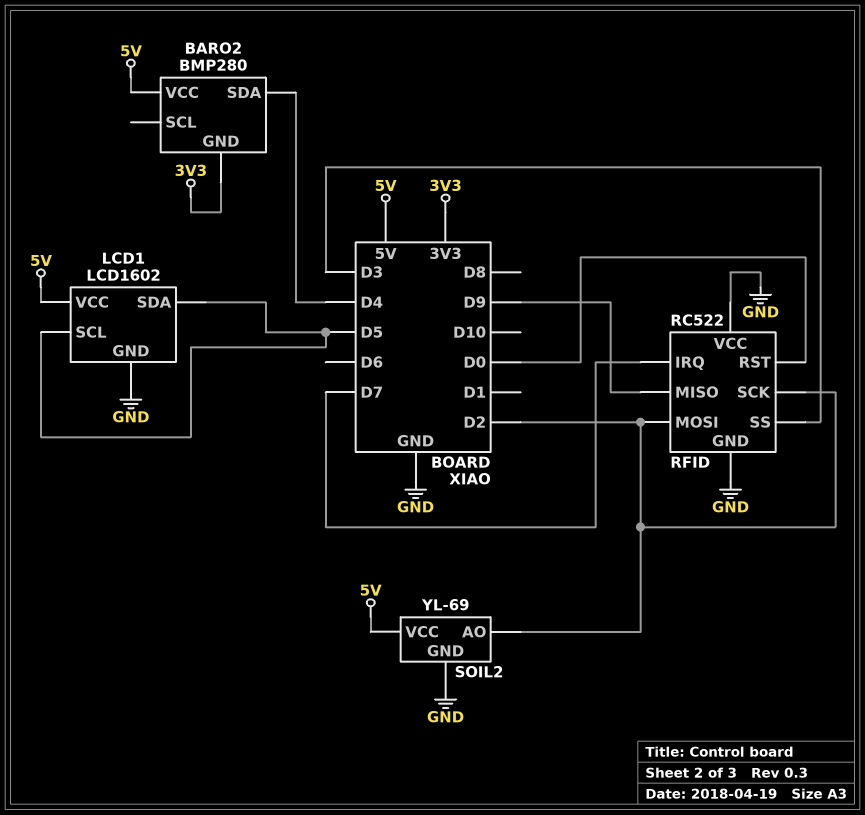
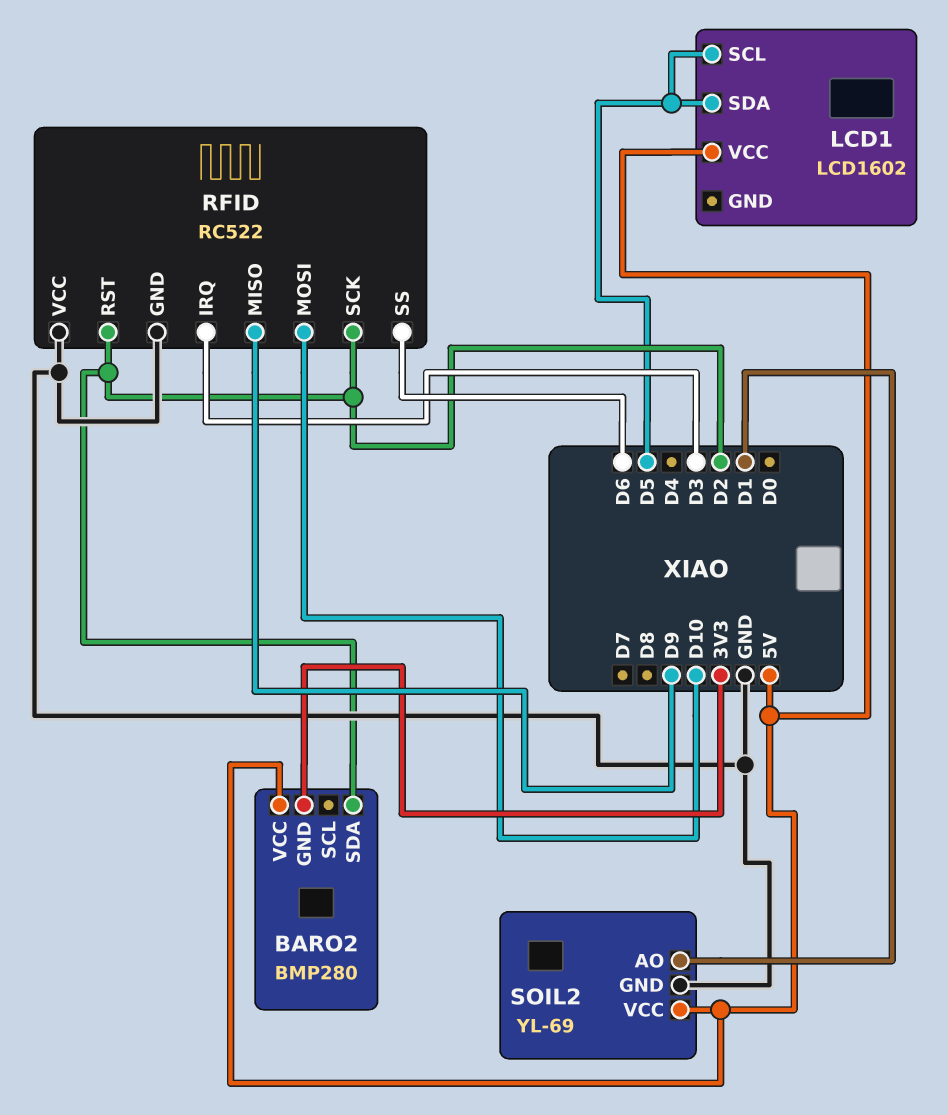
BARO2 pin SDA: D4 -> D2
LCD1 pin GND: GND -> none
RFID pin IRQ: D7 -> D3
RFID pin MOSI: D2 -> D10
RFID pin RST: D0 -> D2
RFID pin SS: D3 -> D6
SOIL2 pin AO: D2 -> D1

